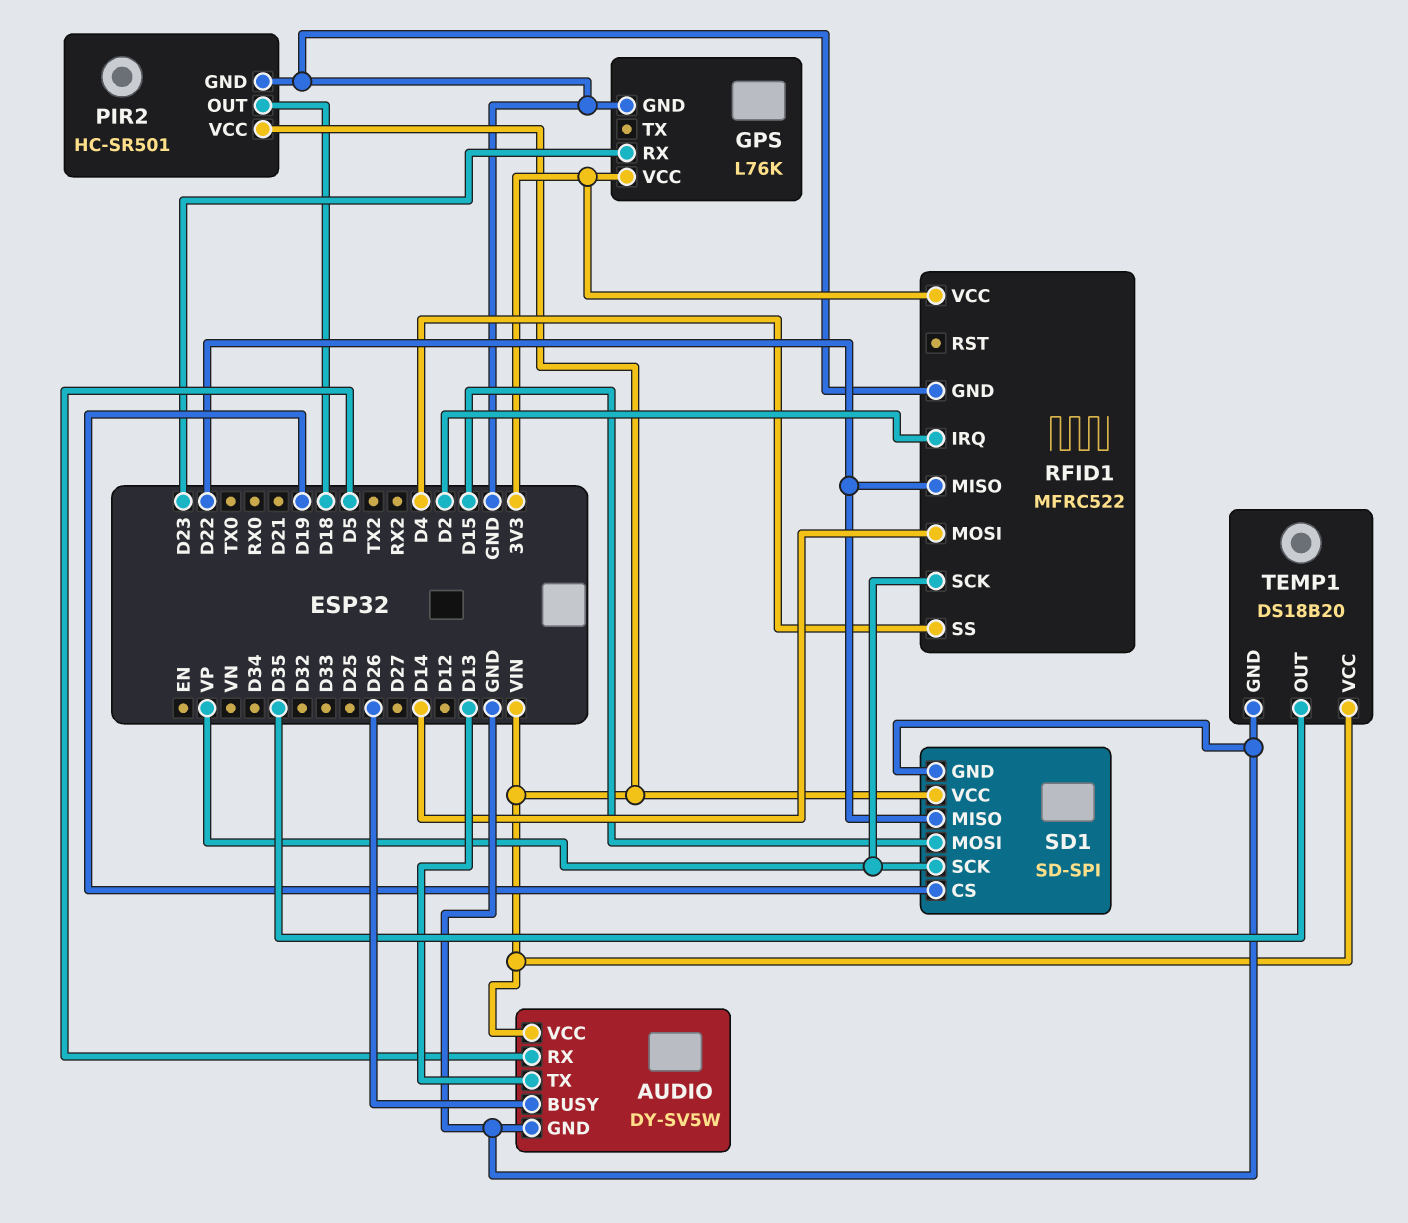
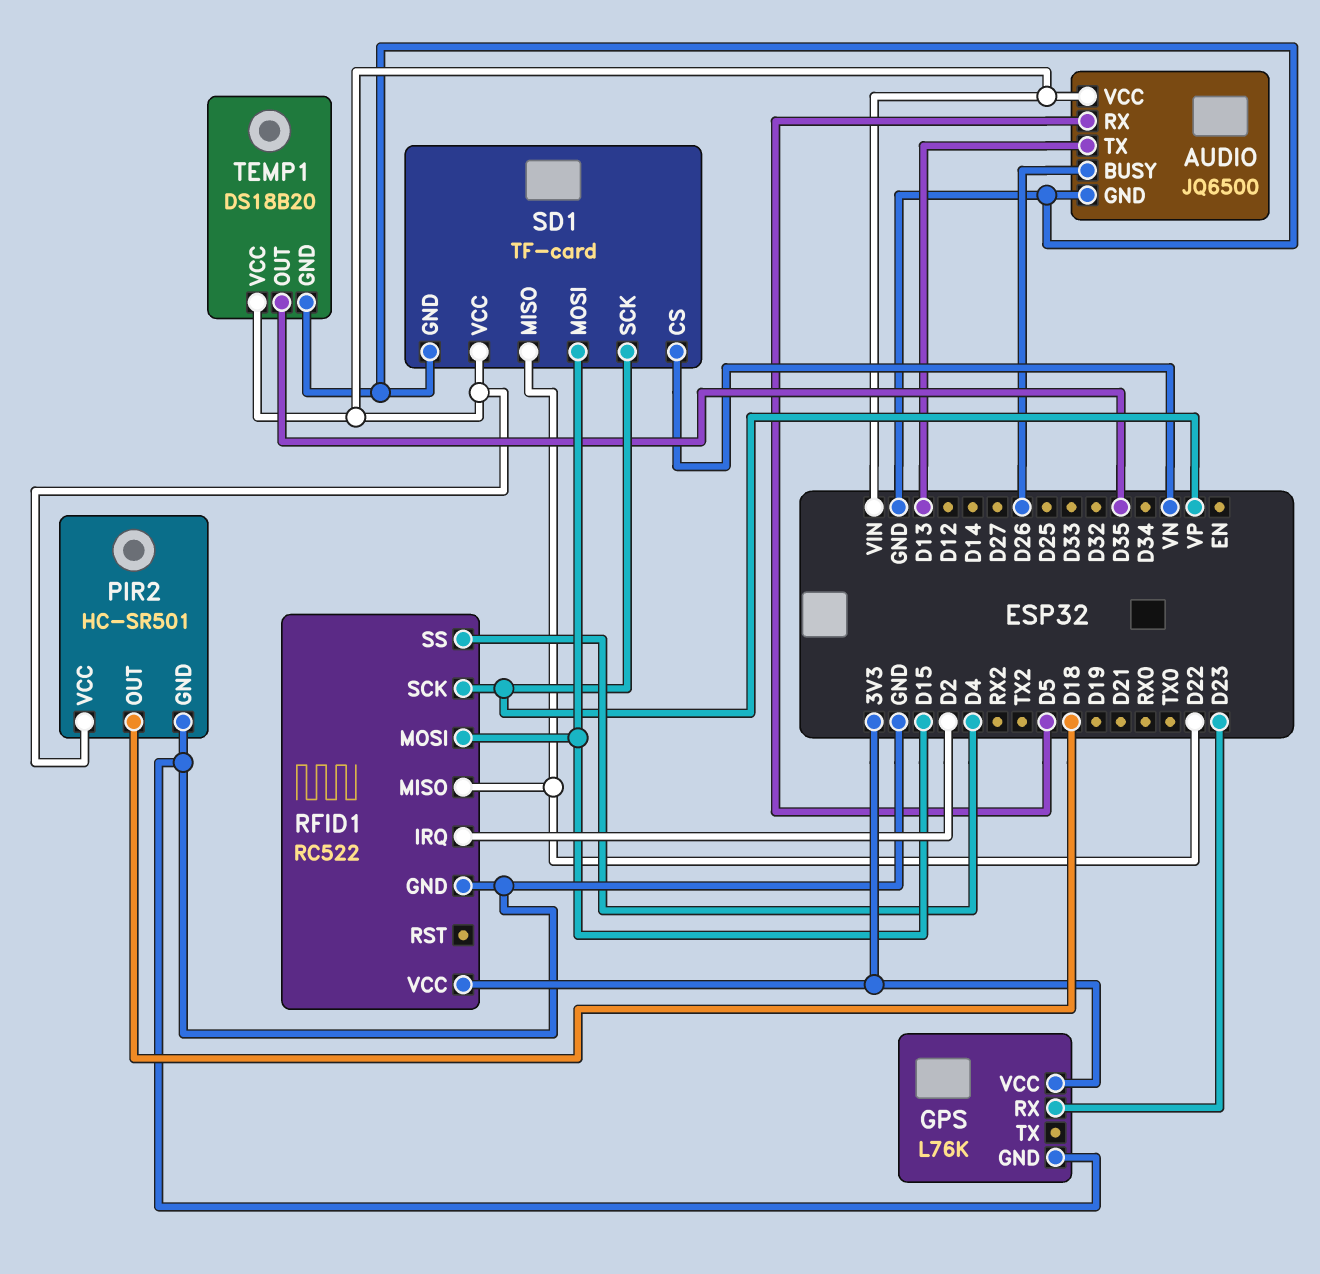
AUDIO: DY-SV5W -> JQ6500
RFID1: MFRC522 -> RC522
RFID1 pin MOSI: D14 -> D15
SD1: SD-SPI -> TF-card
SD1 pin CS: D19 -> VN

